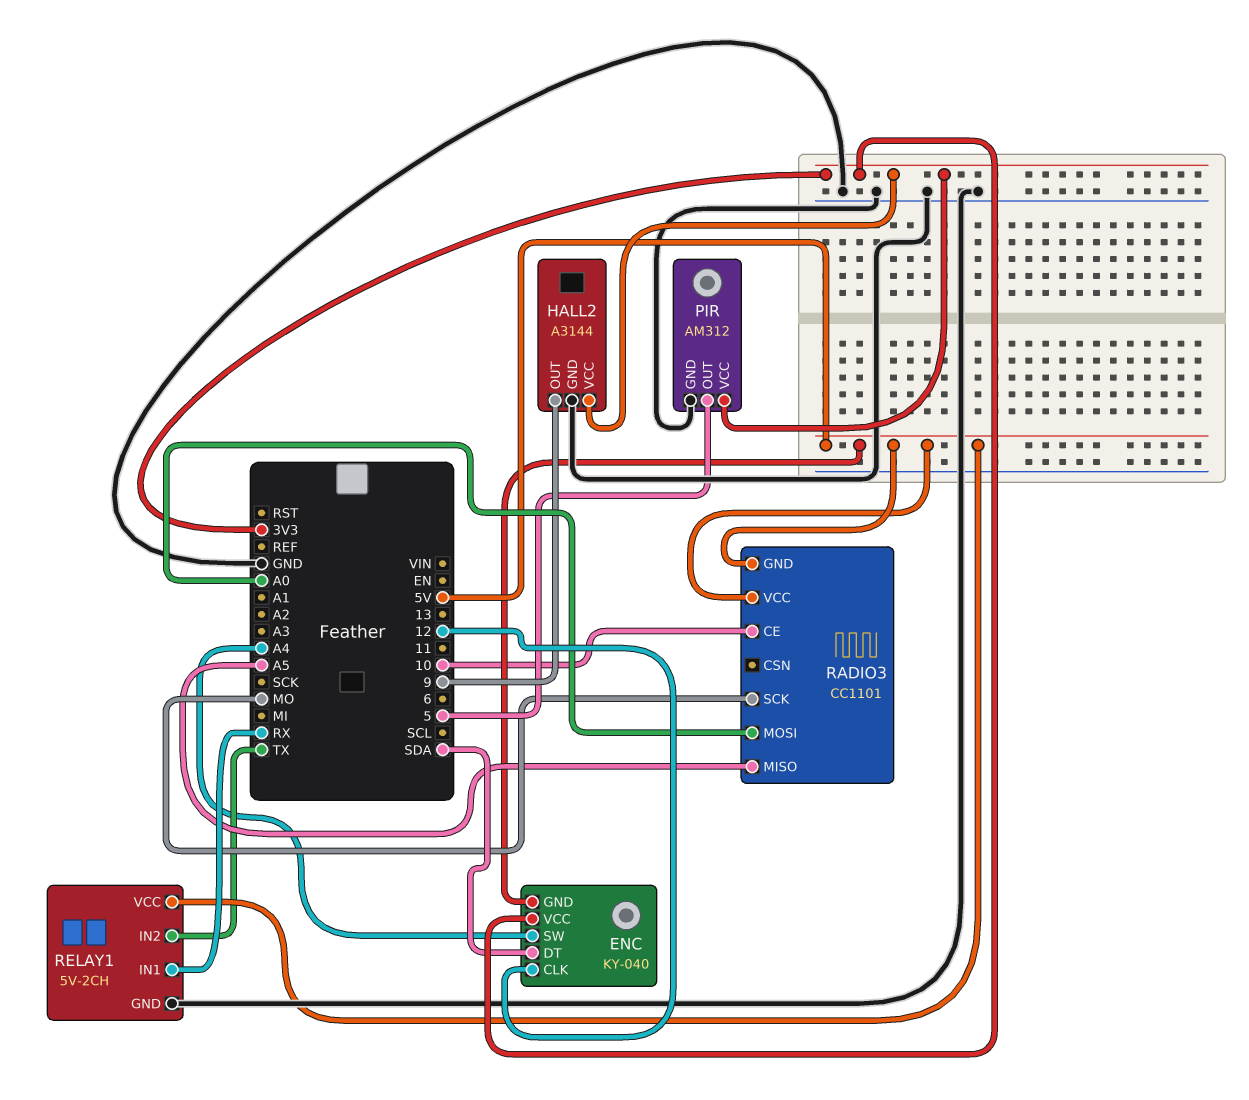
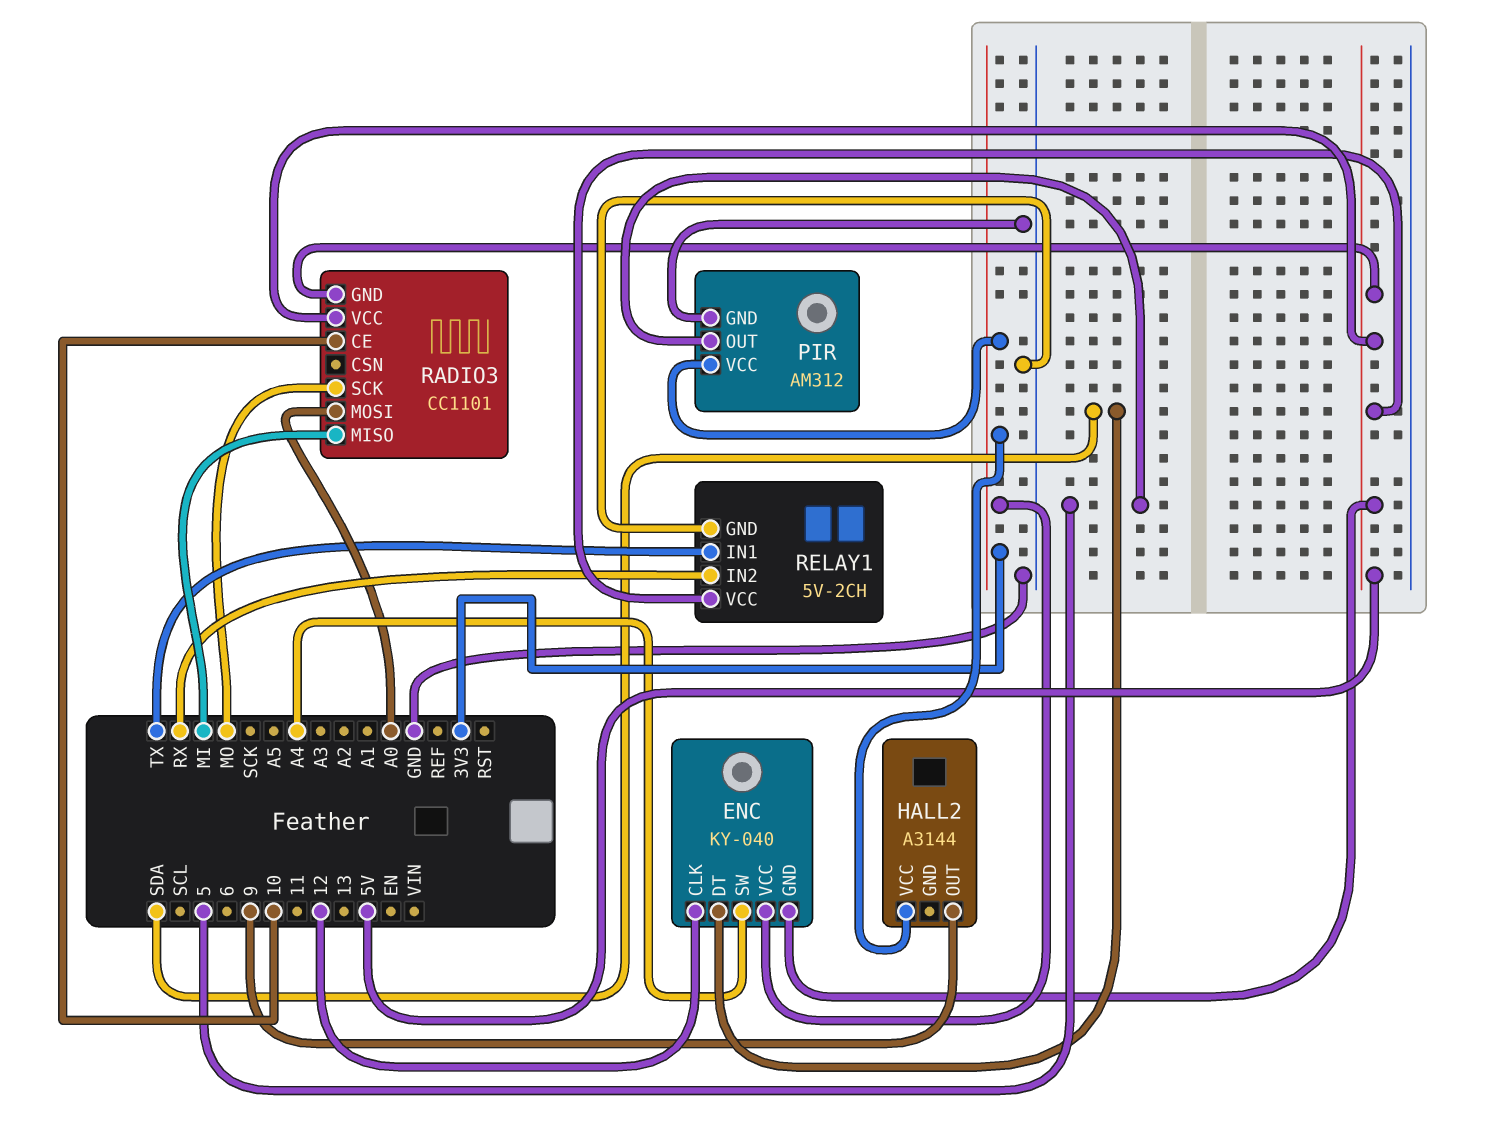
HALL2 pin GND: GND -> none
RADIO3 pin MISO: A5 -> MI
RELAY1 pin IN1: RX -> TX
RELAY1 pin IN2: TX -> RX

